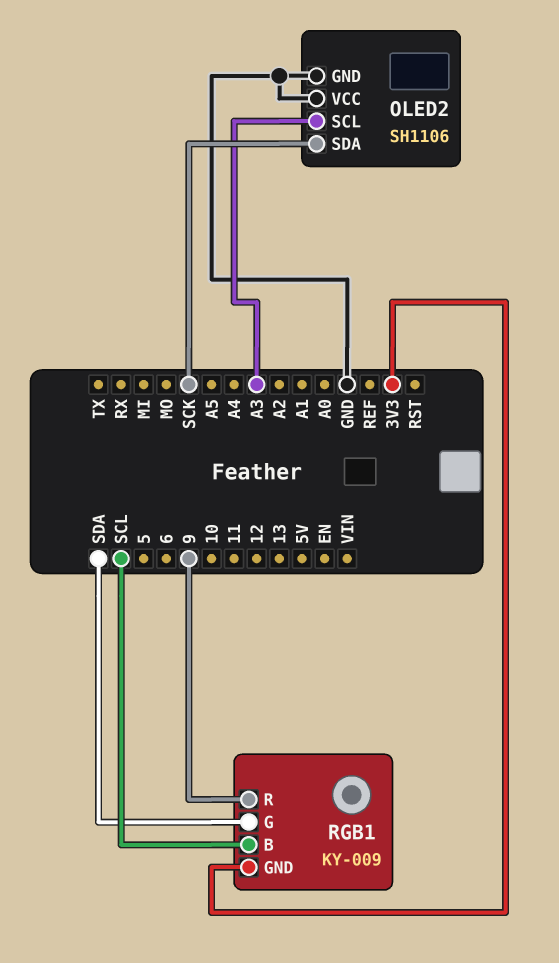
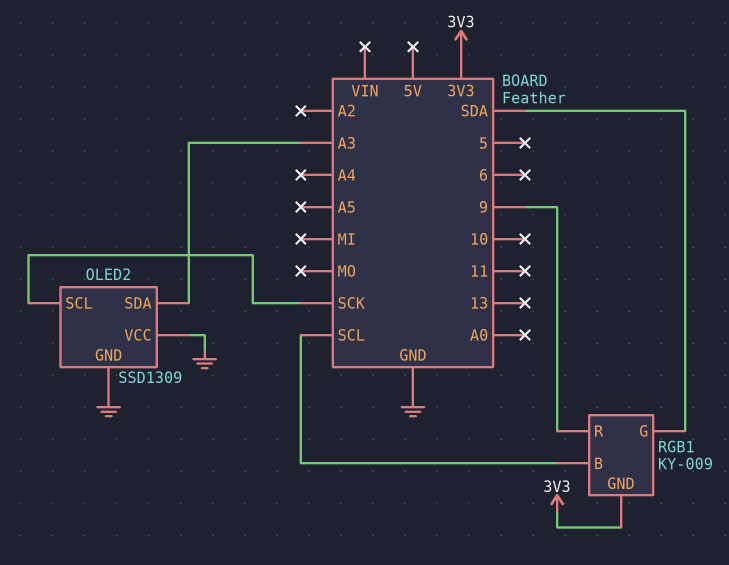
OLED2: SH1106 -> SSD1309
OLED2 pin SCL: A3 -> SCK
OLED2 pin SDA: SCK -> A3

